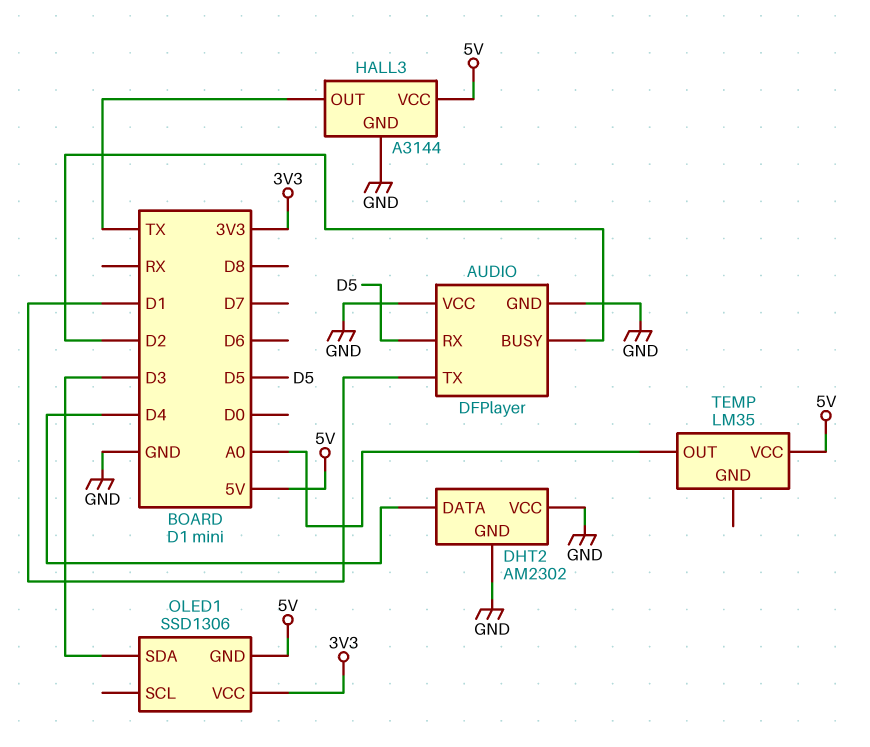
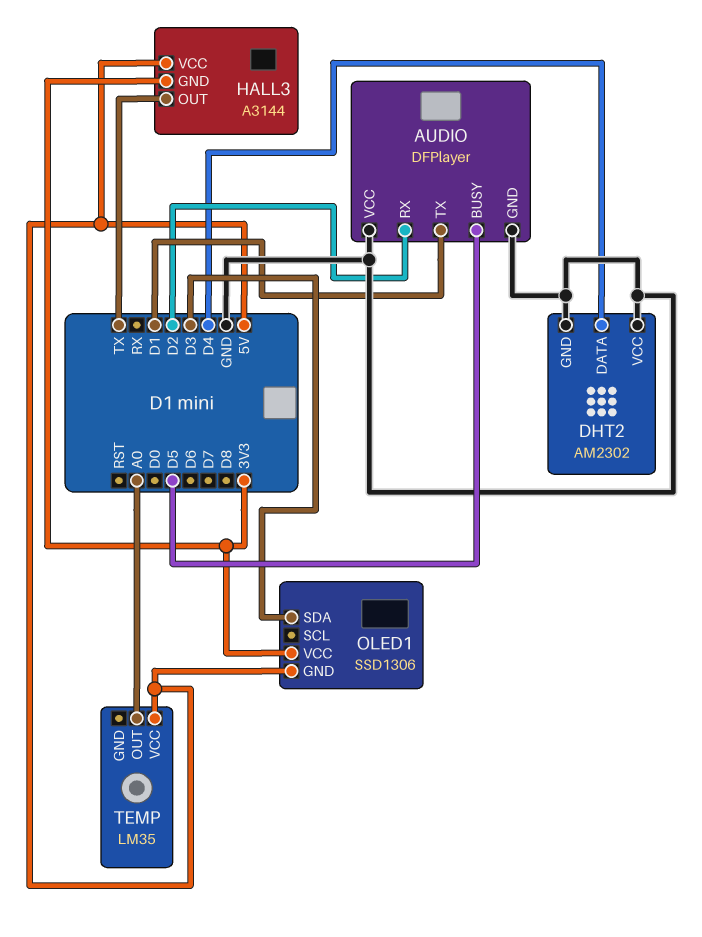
AUDIO pin BUSY: D2 -> D5
AUDIO pin RX: D5 -> D2
HALL3 pin GND: GND -> 3V3

